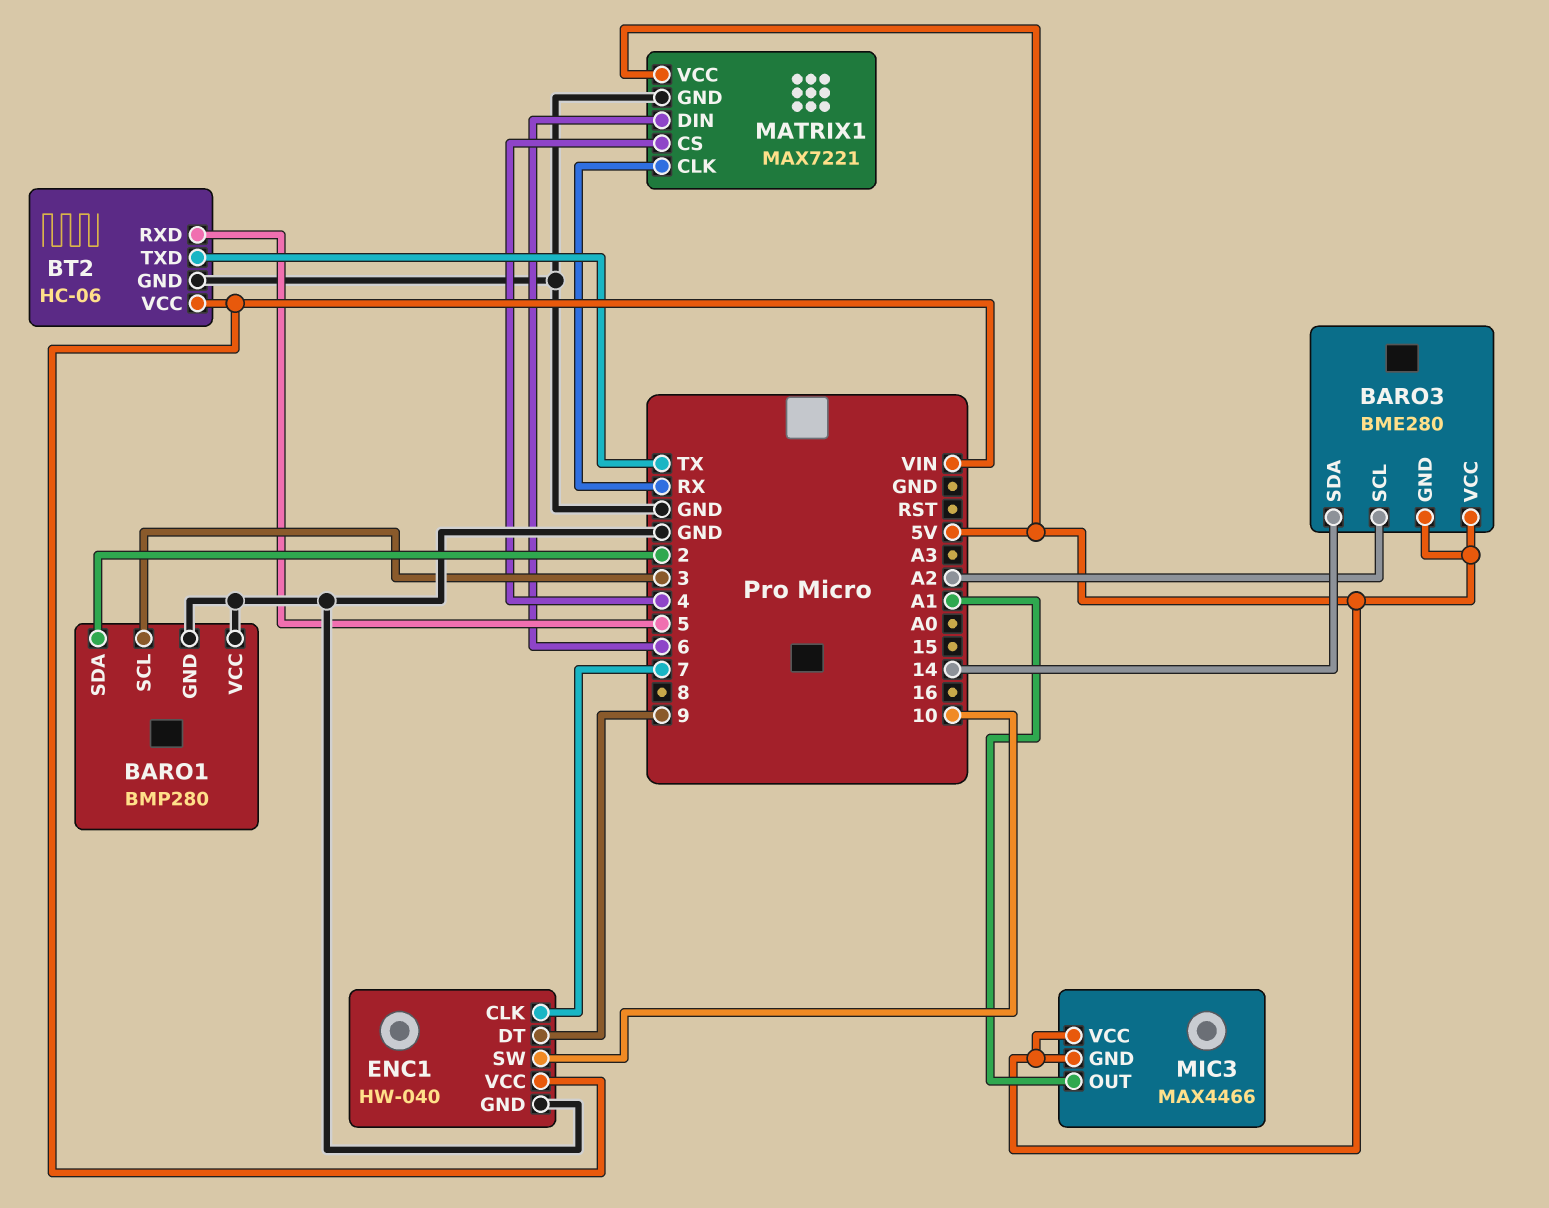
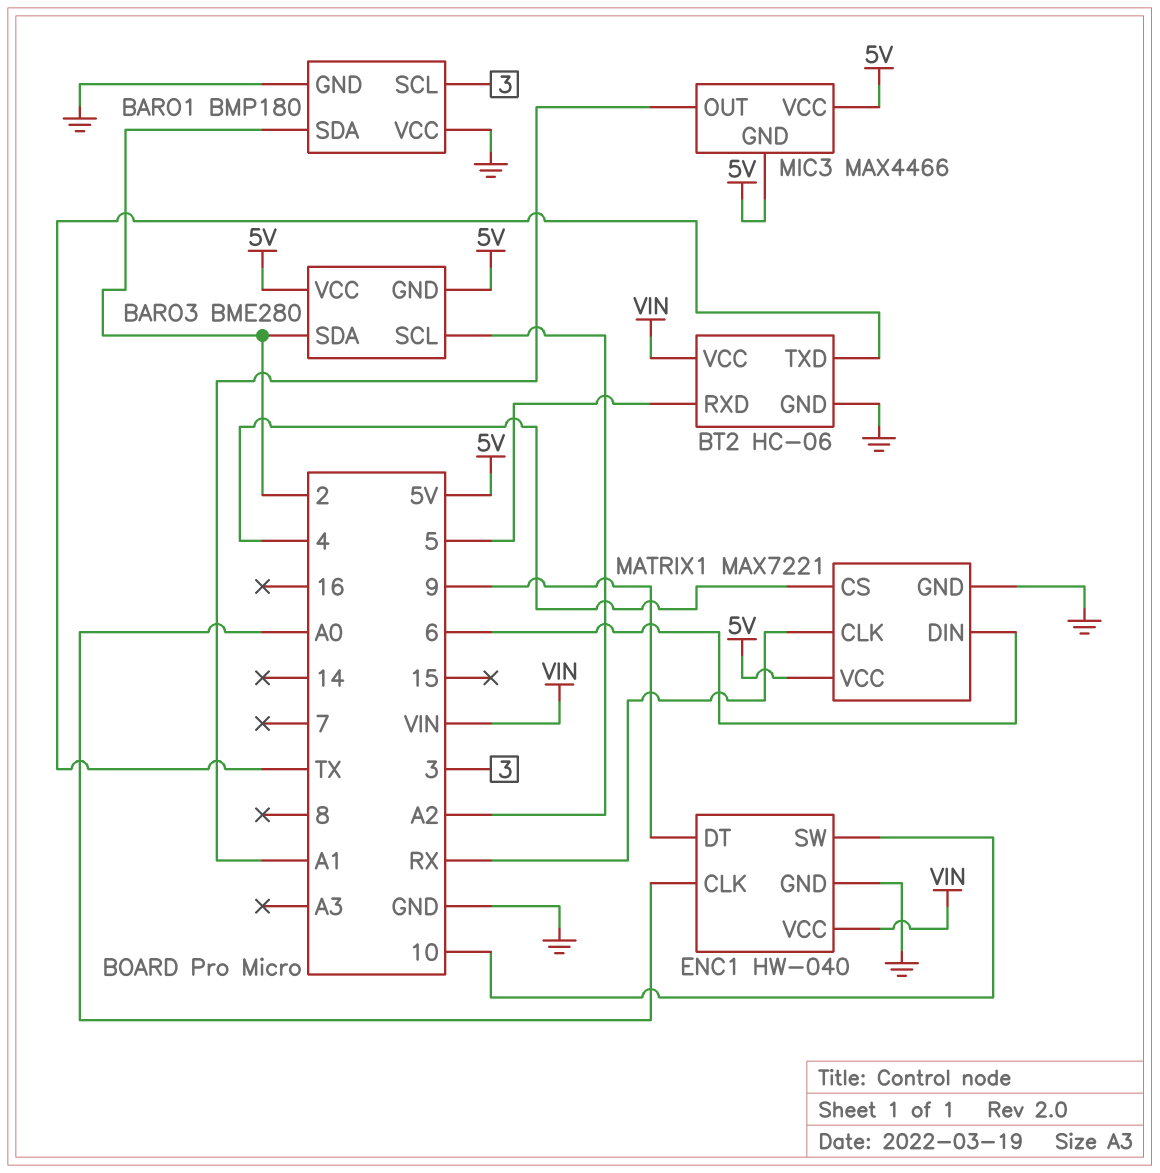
BARO1: BMP280 -> BMP180
BARO3 pin SDA: 14 -> 2
ENC1 pin CLK: 7 -> A0

